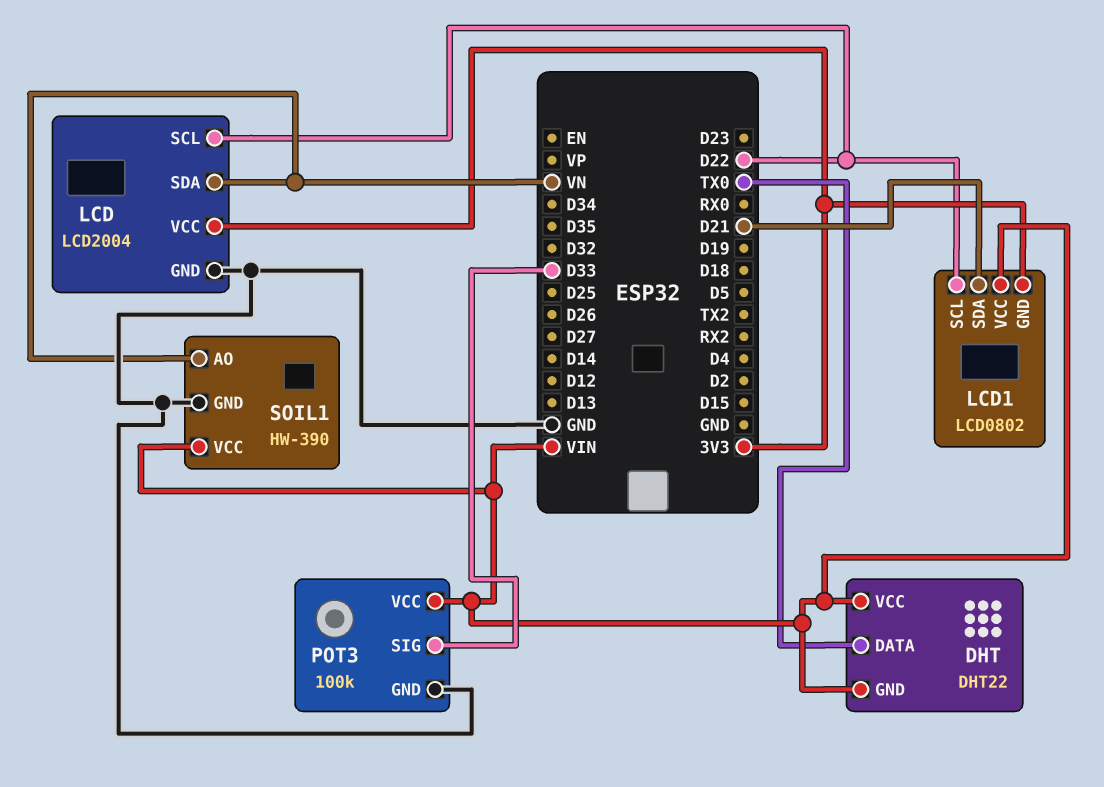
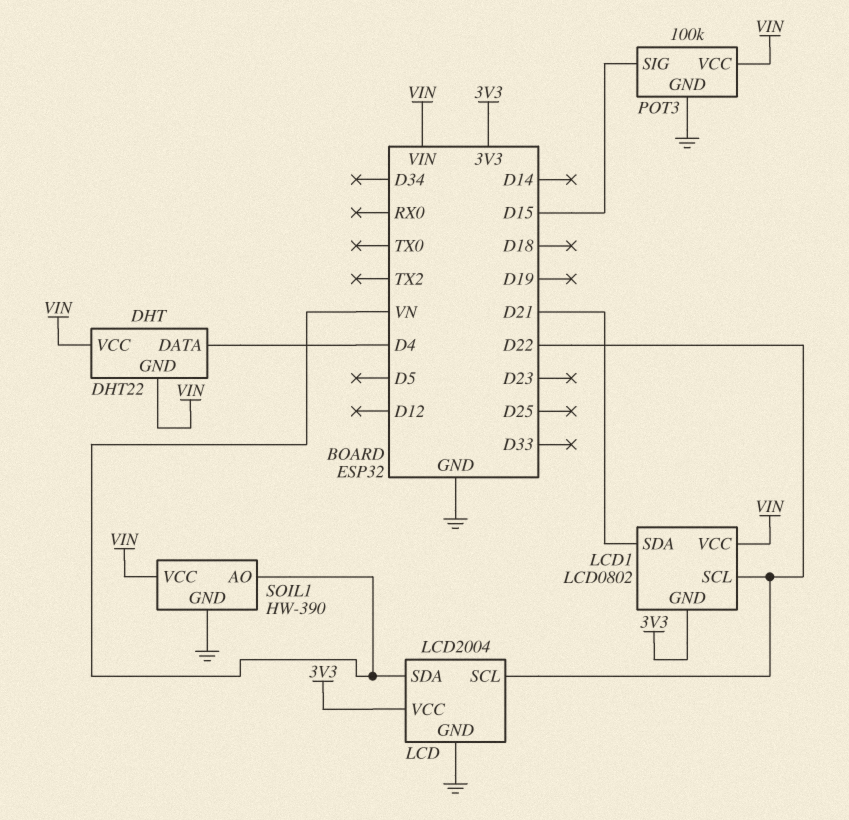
DHT pin DATA: TX0 -> D4
POT3 pin SIG: D33 -> D15

